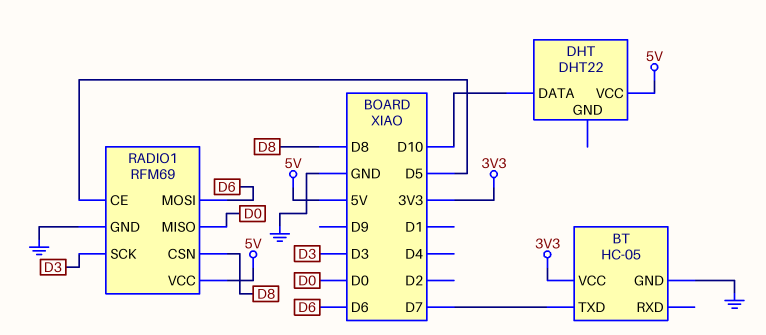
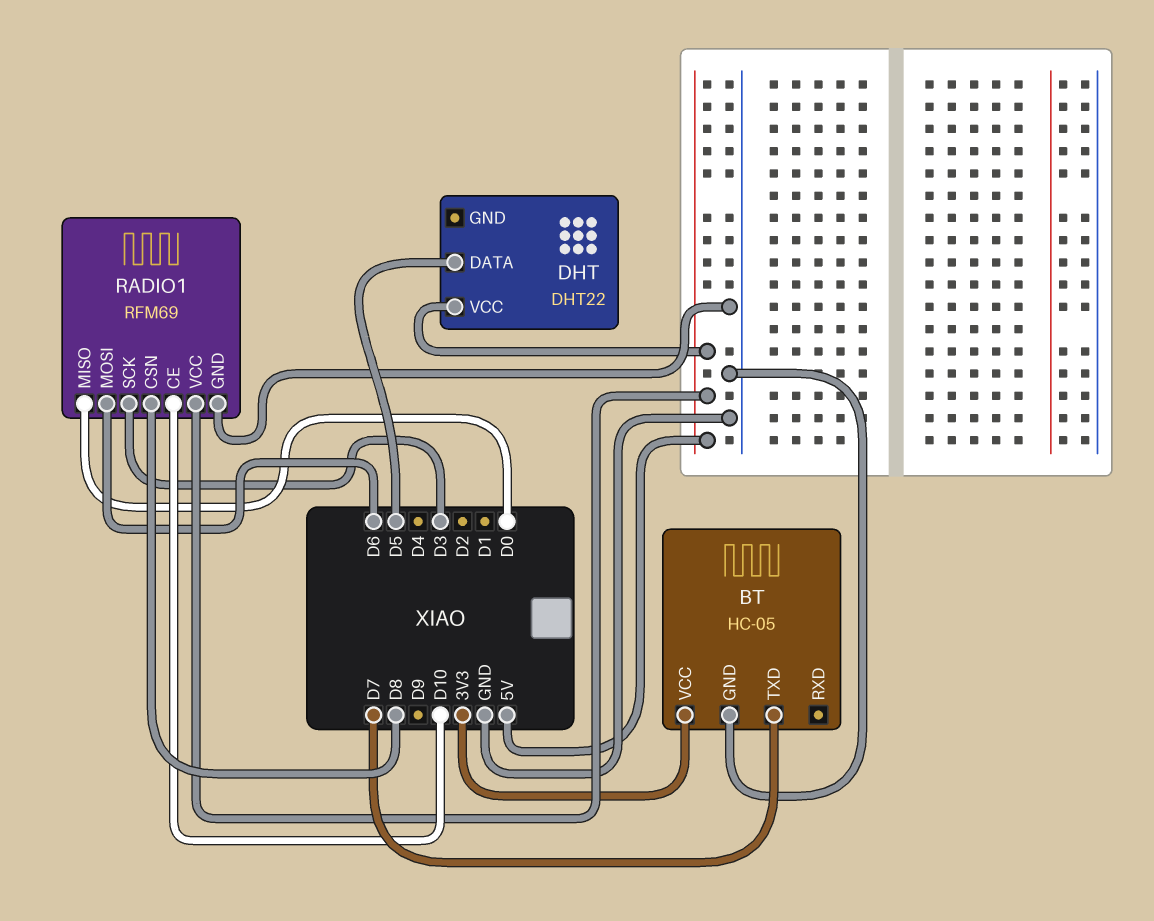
DHT pin DATA: D10 -> D5
RADIO1 pin CE: D5 -> D10

